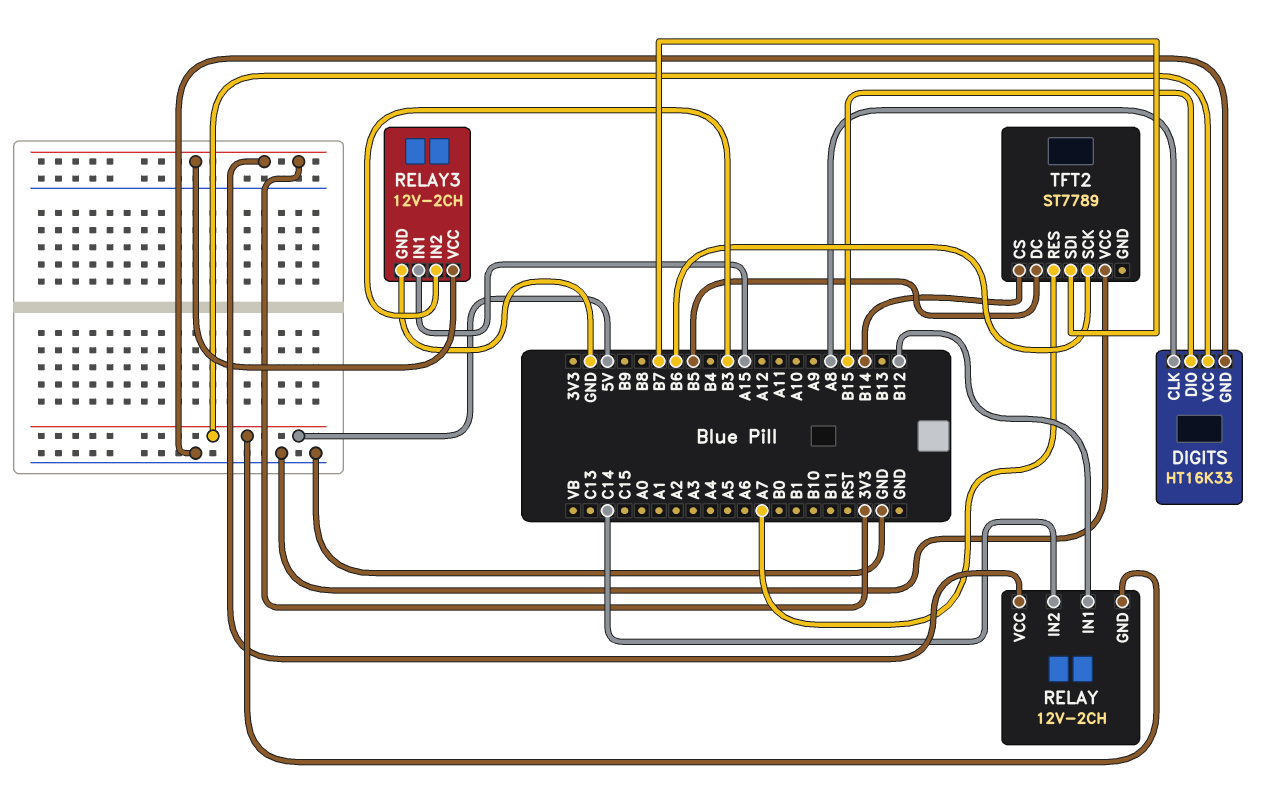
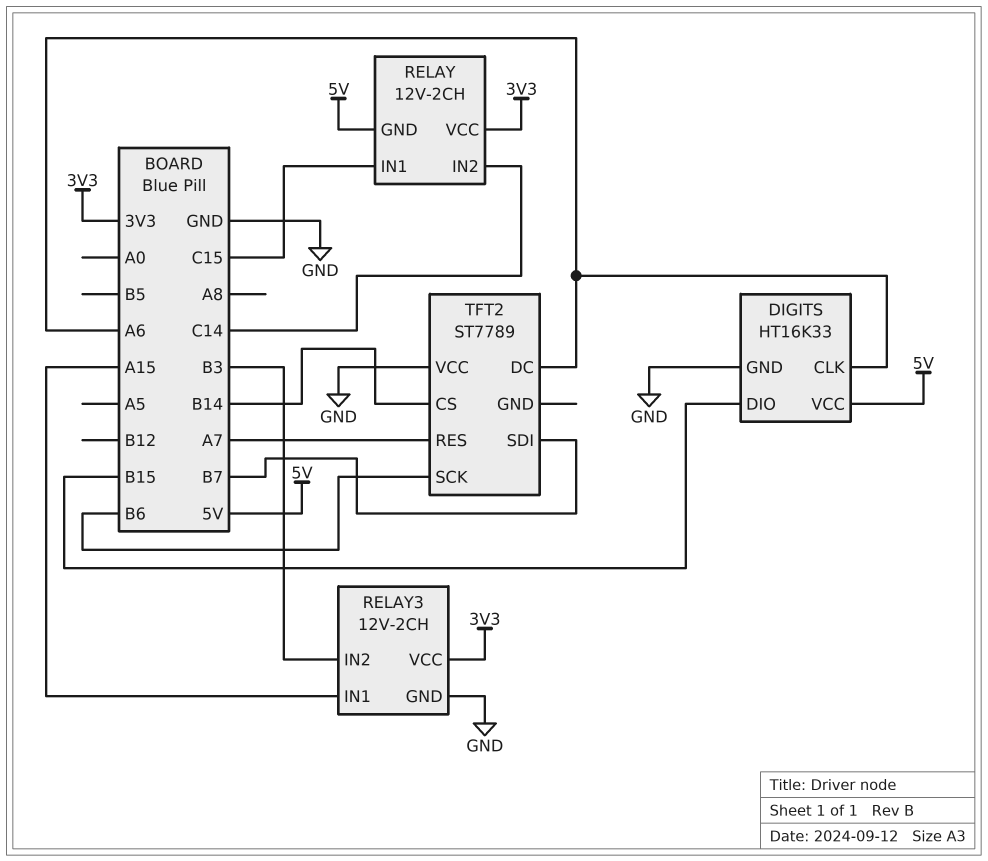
DIGITS pin CLK: A8 -> A6
RELAY pin IN1: B12 -> C15
TFT2 pin DC: B5 -> A6

